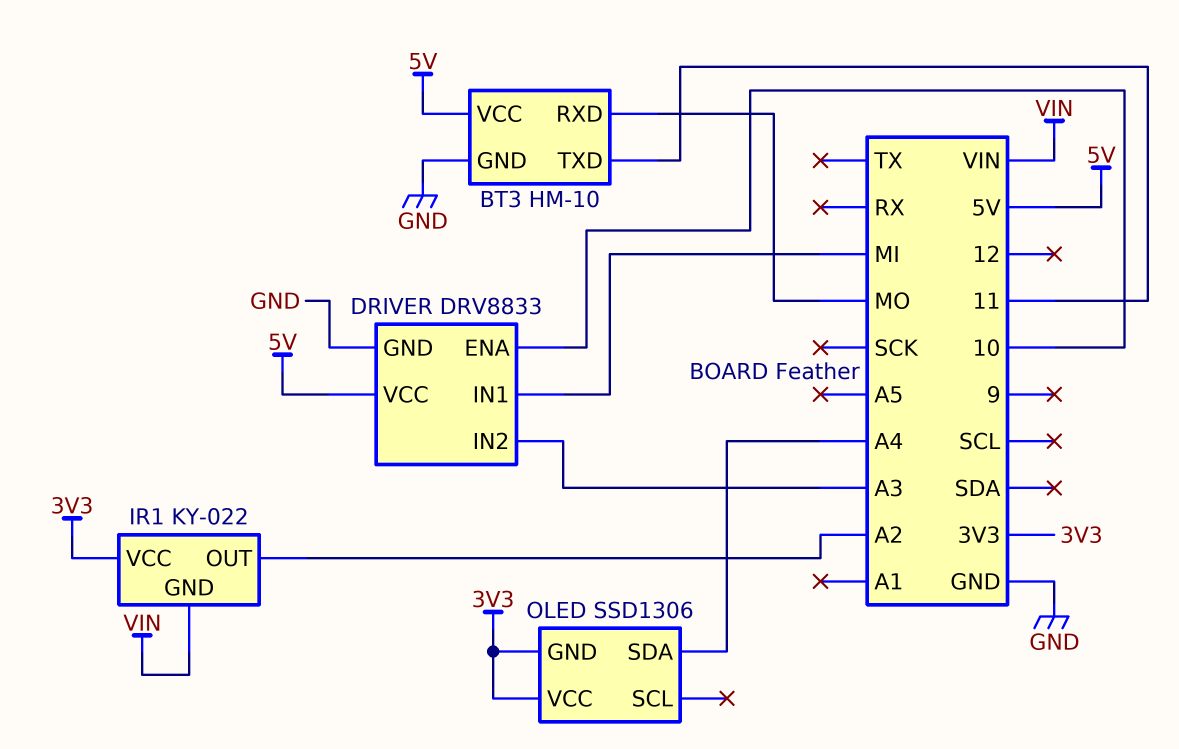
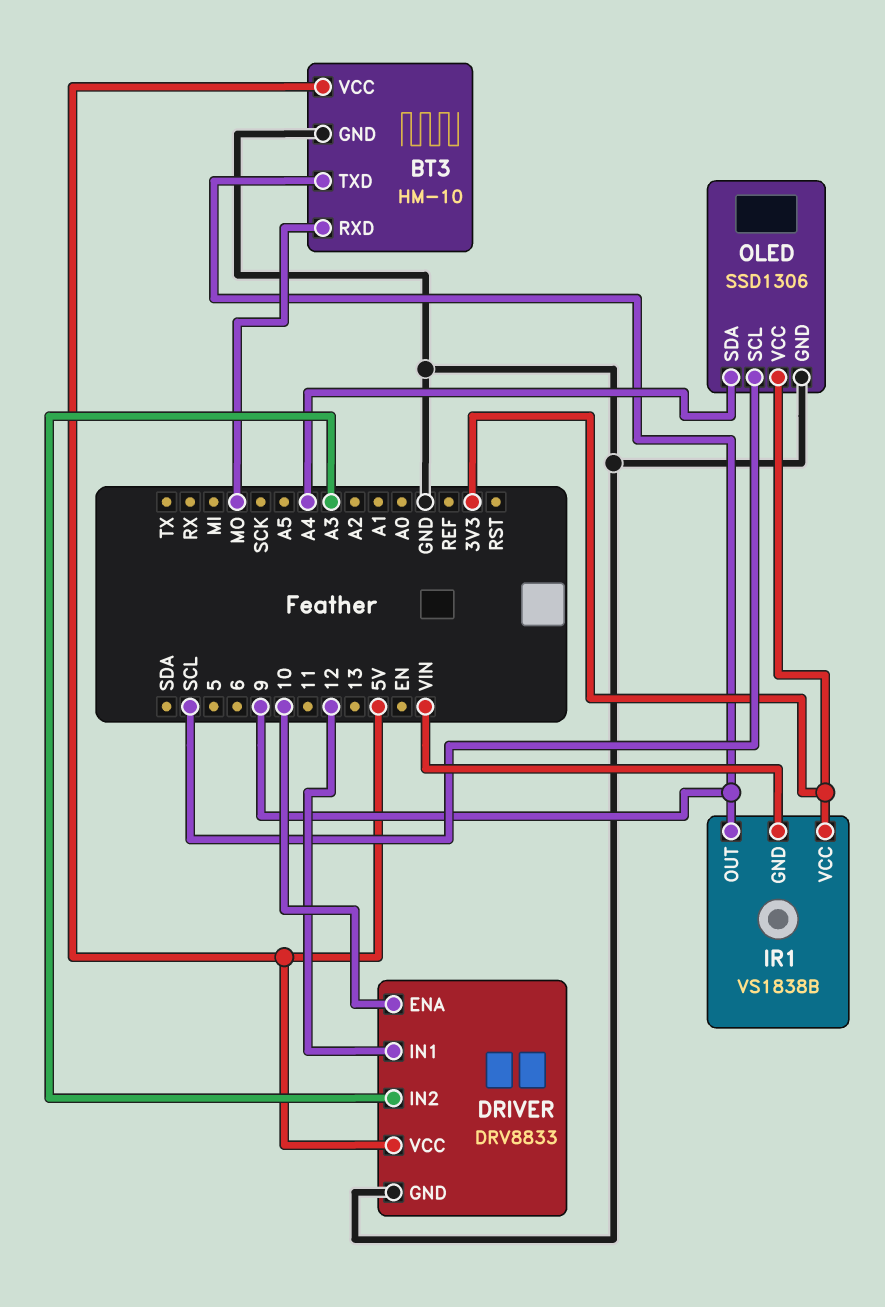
BT3 pin TXD: 11 -> 9
DRIVER pin IN1: MI -> 12
IR1: KY-022 -> VS1838B
IR1 pin OUT: A2 -> 9
OLED pin GND: 3V3 -> GND
OLED pin SCL: none -> SCL

